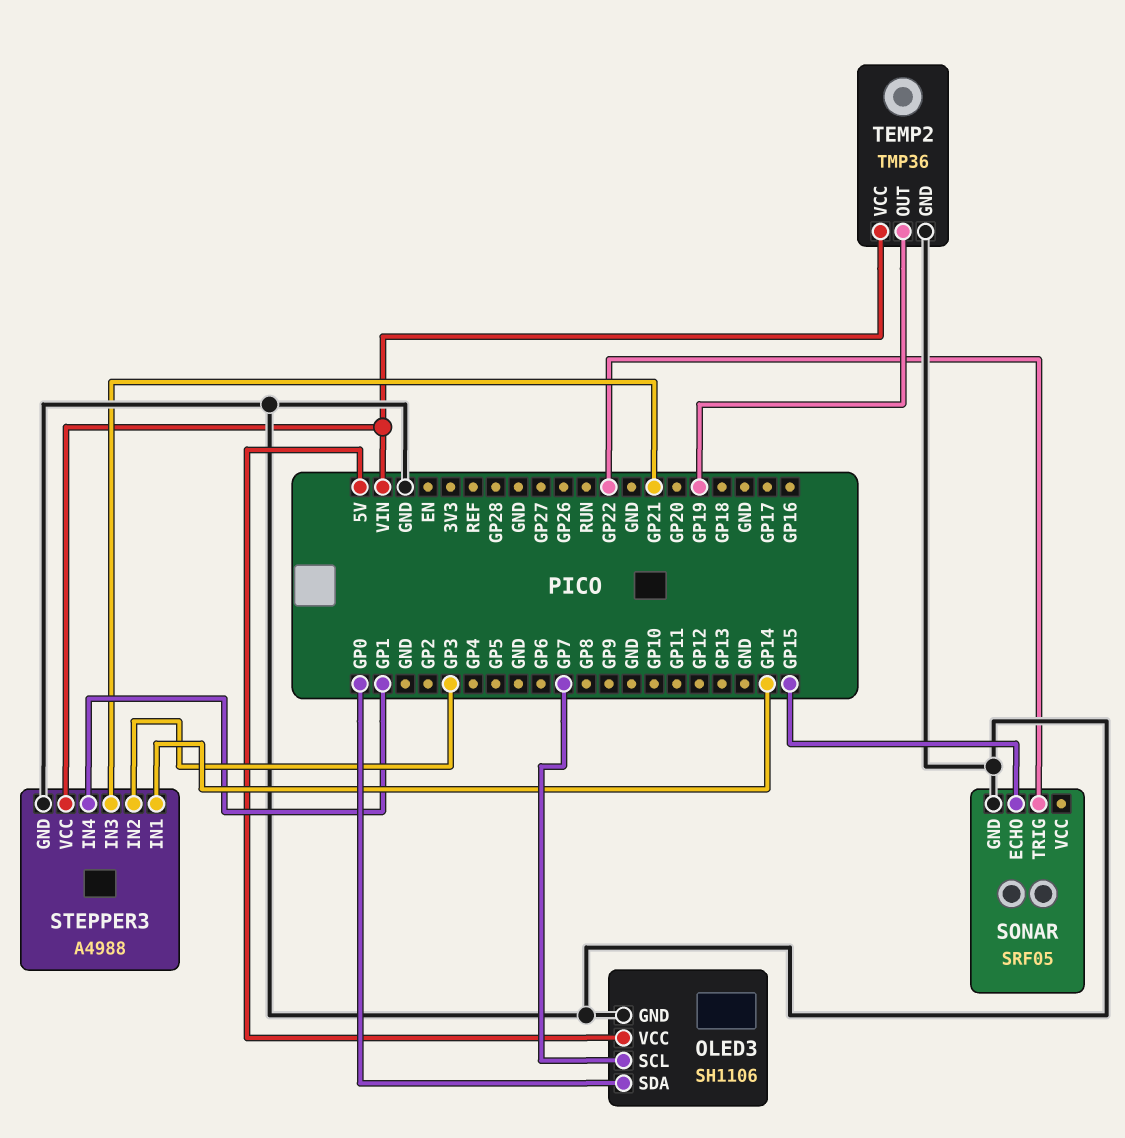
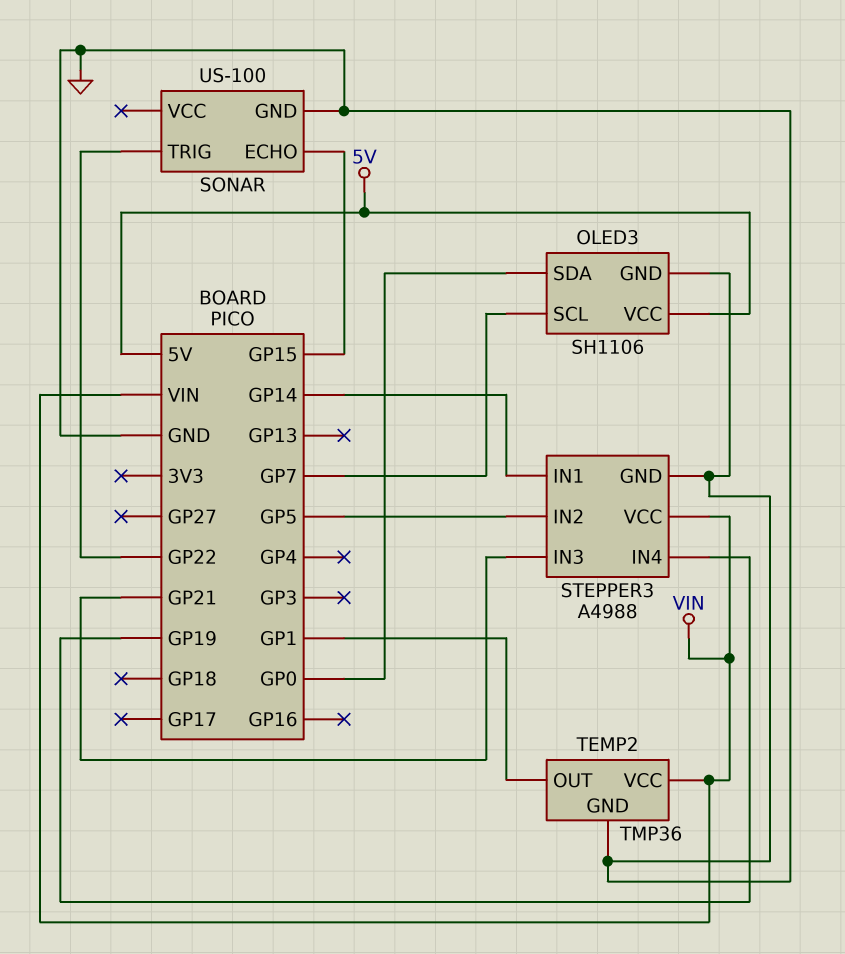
SONAR: SRF05 -> US-100
STEPPER3 pin IN2: GP3 -> GP5
STEPPER3 pin IN4: GP1 -> GP19
TEMP2 pin OUT: GP19 -> GP1

